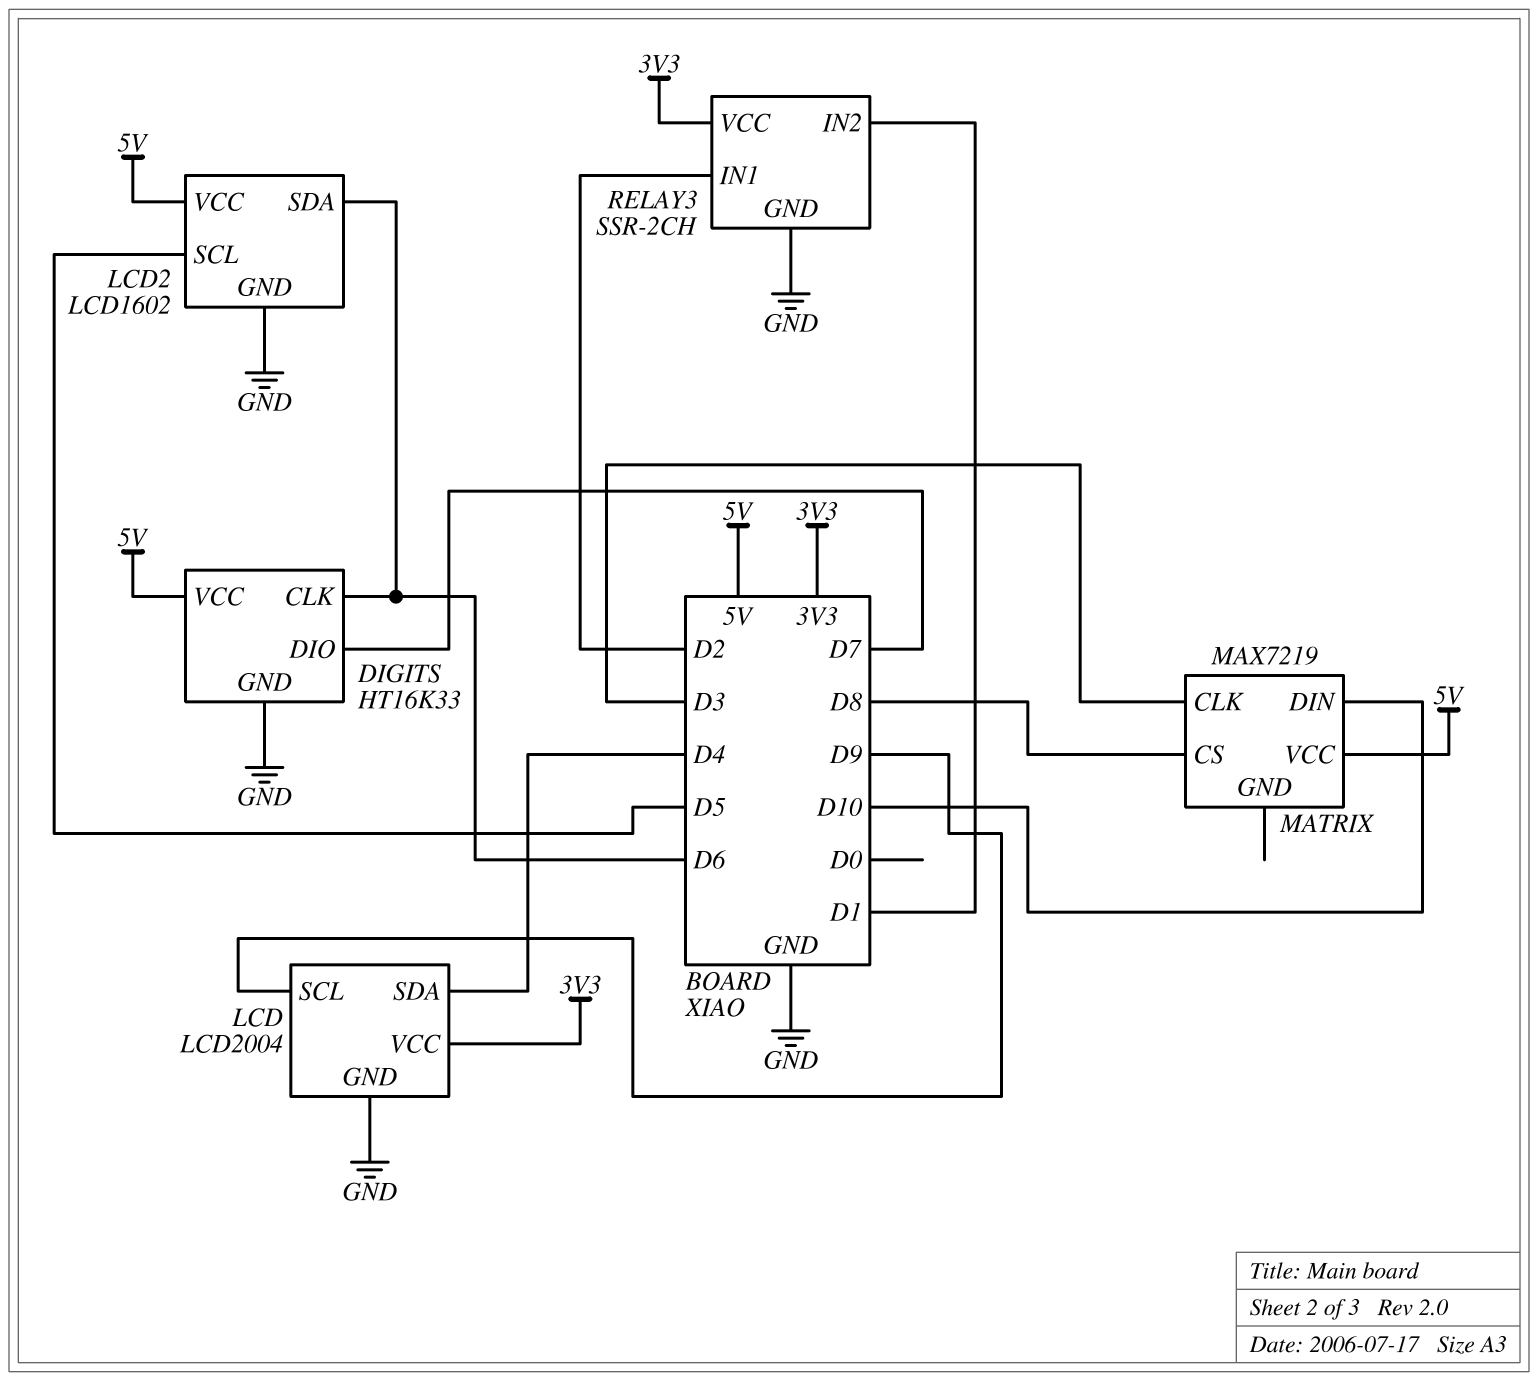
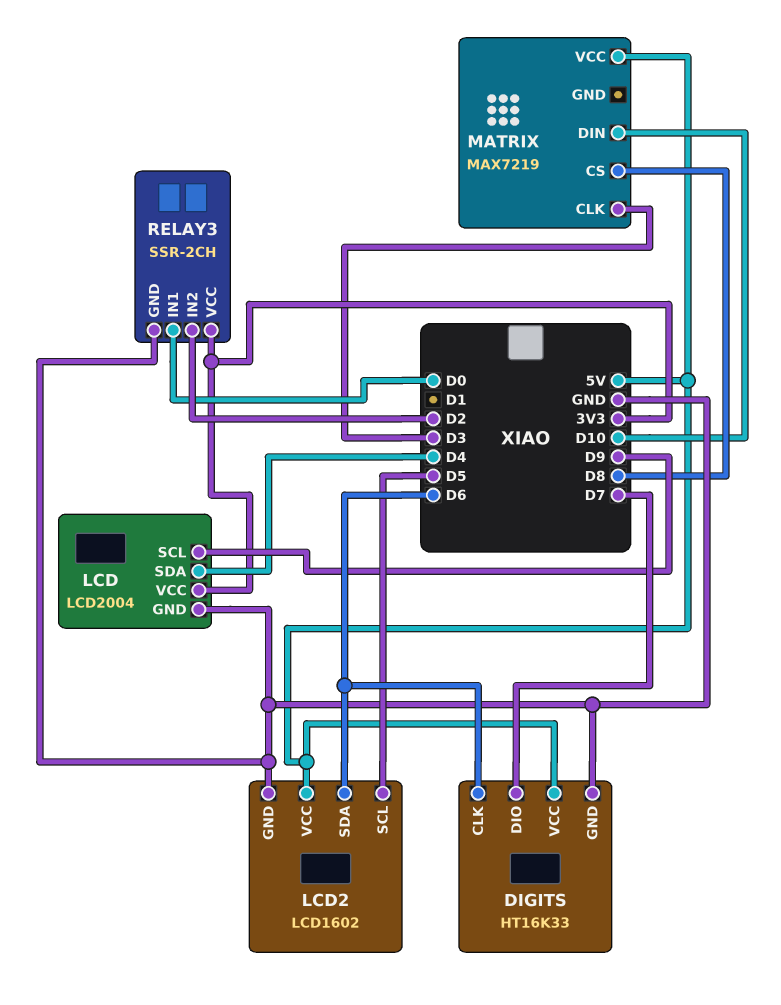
RELAY3 pin IN1: D2 -> D0
RELAY3 pin IN2: D1 -> D2

